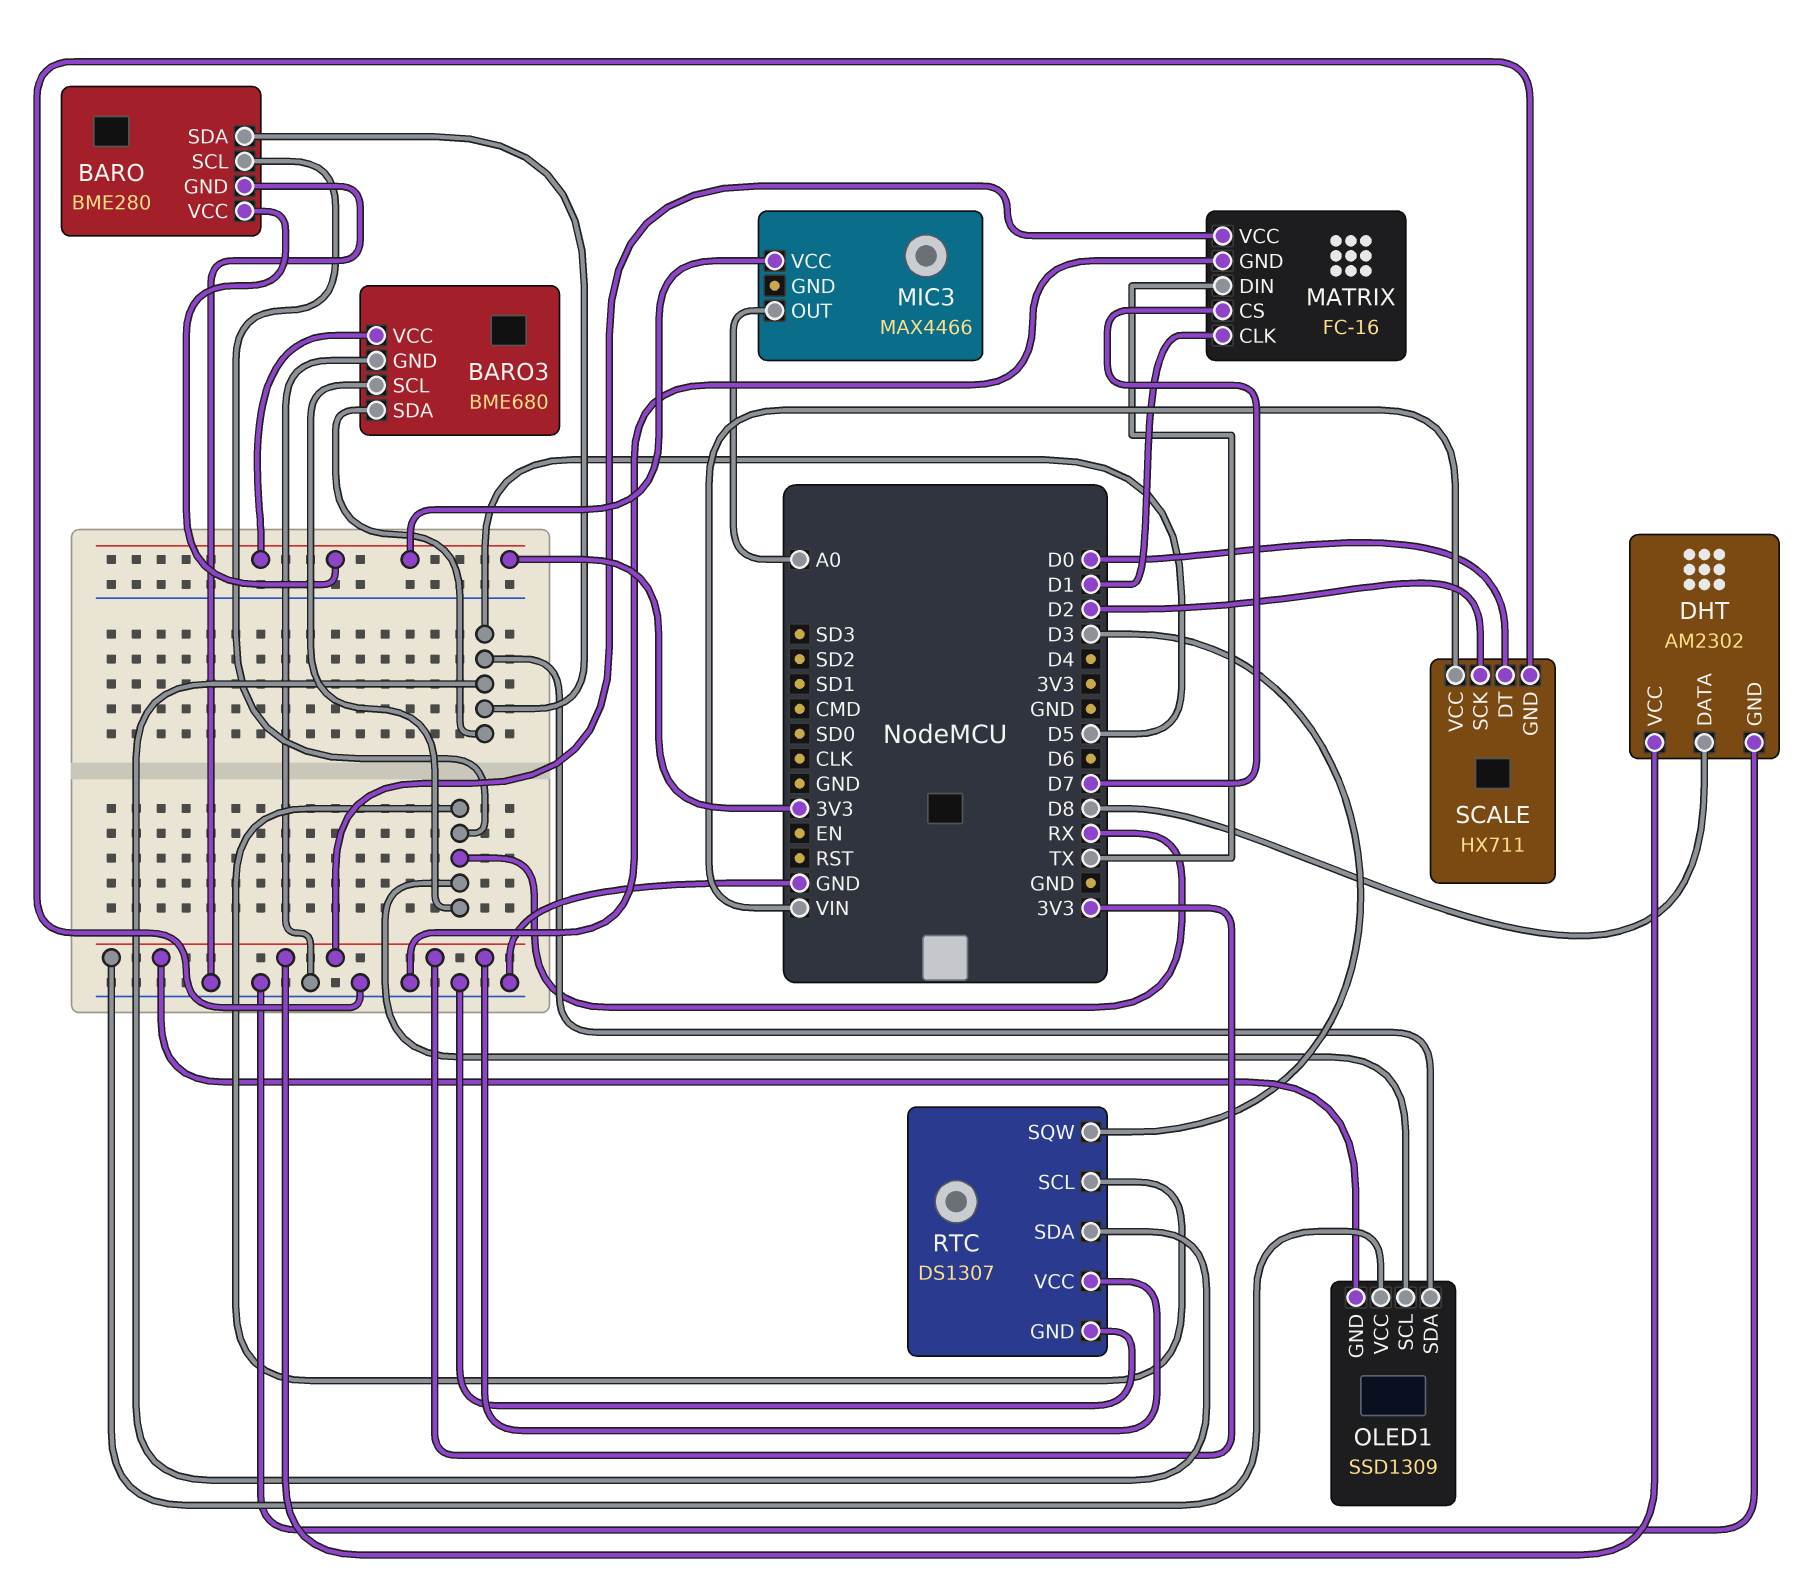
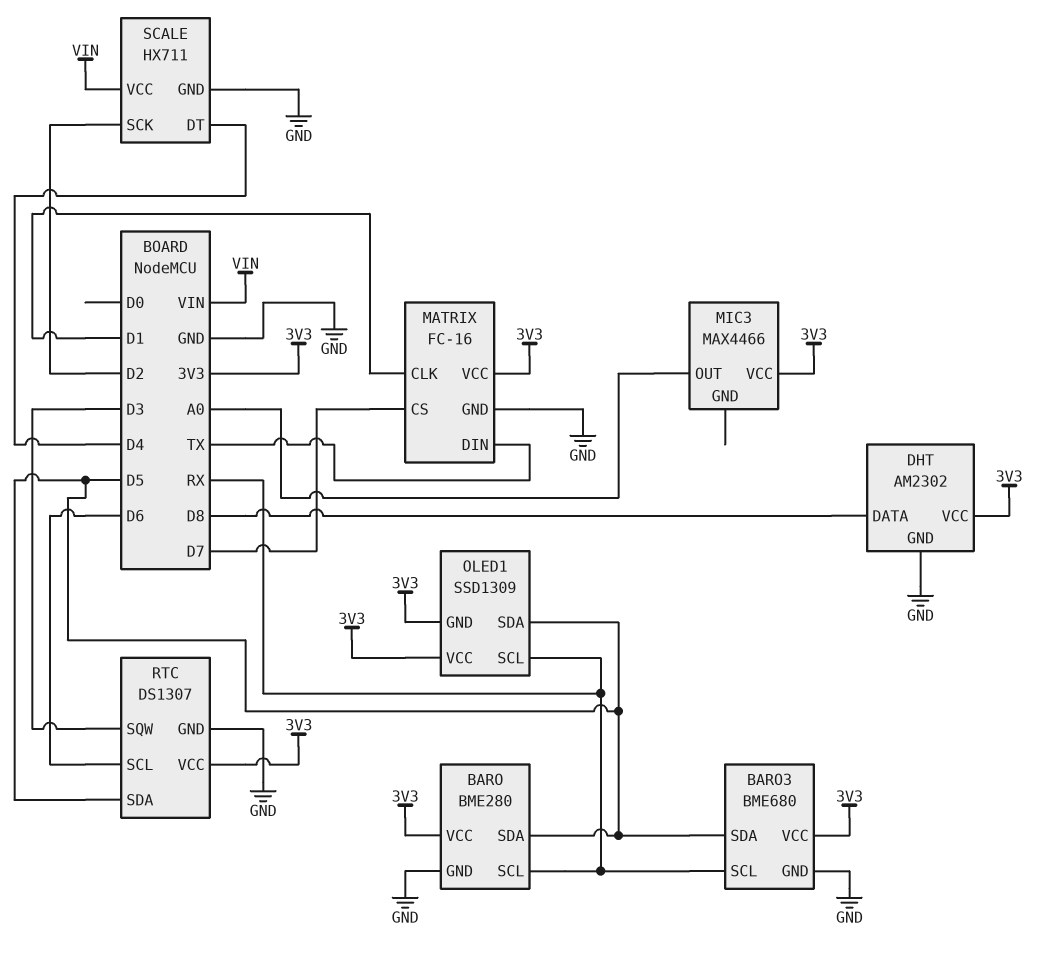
RTC pin SCL: RX -> D6
SCALE pin DT: D0 -> D4

